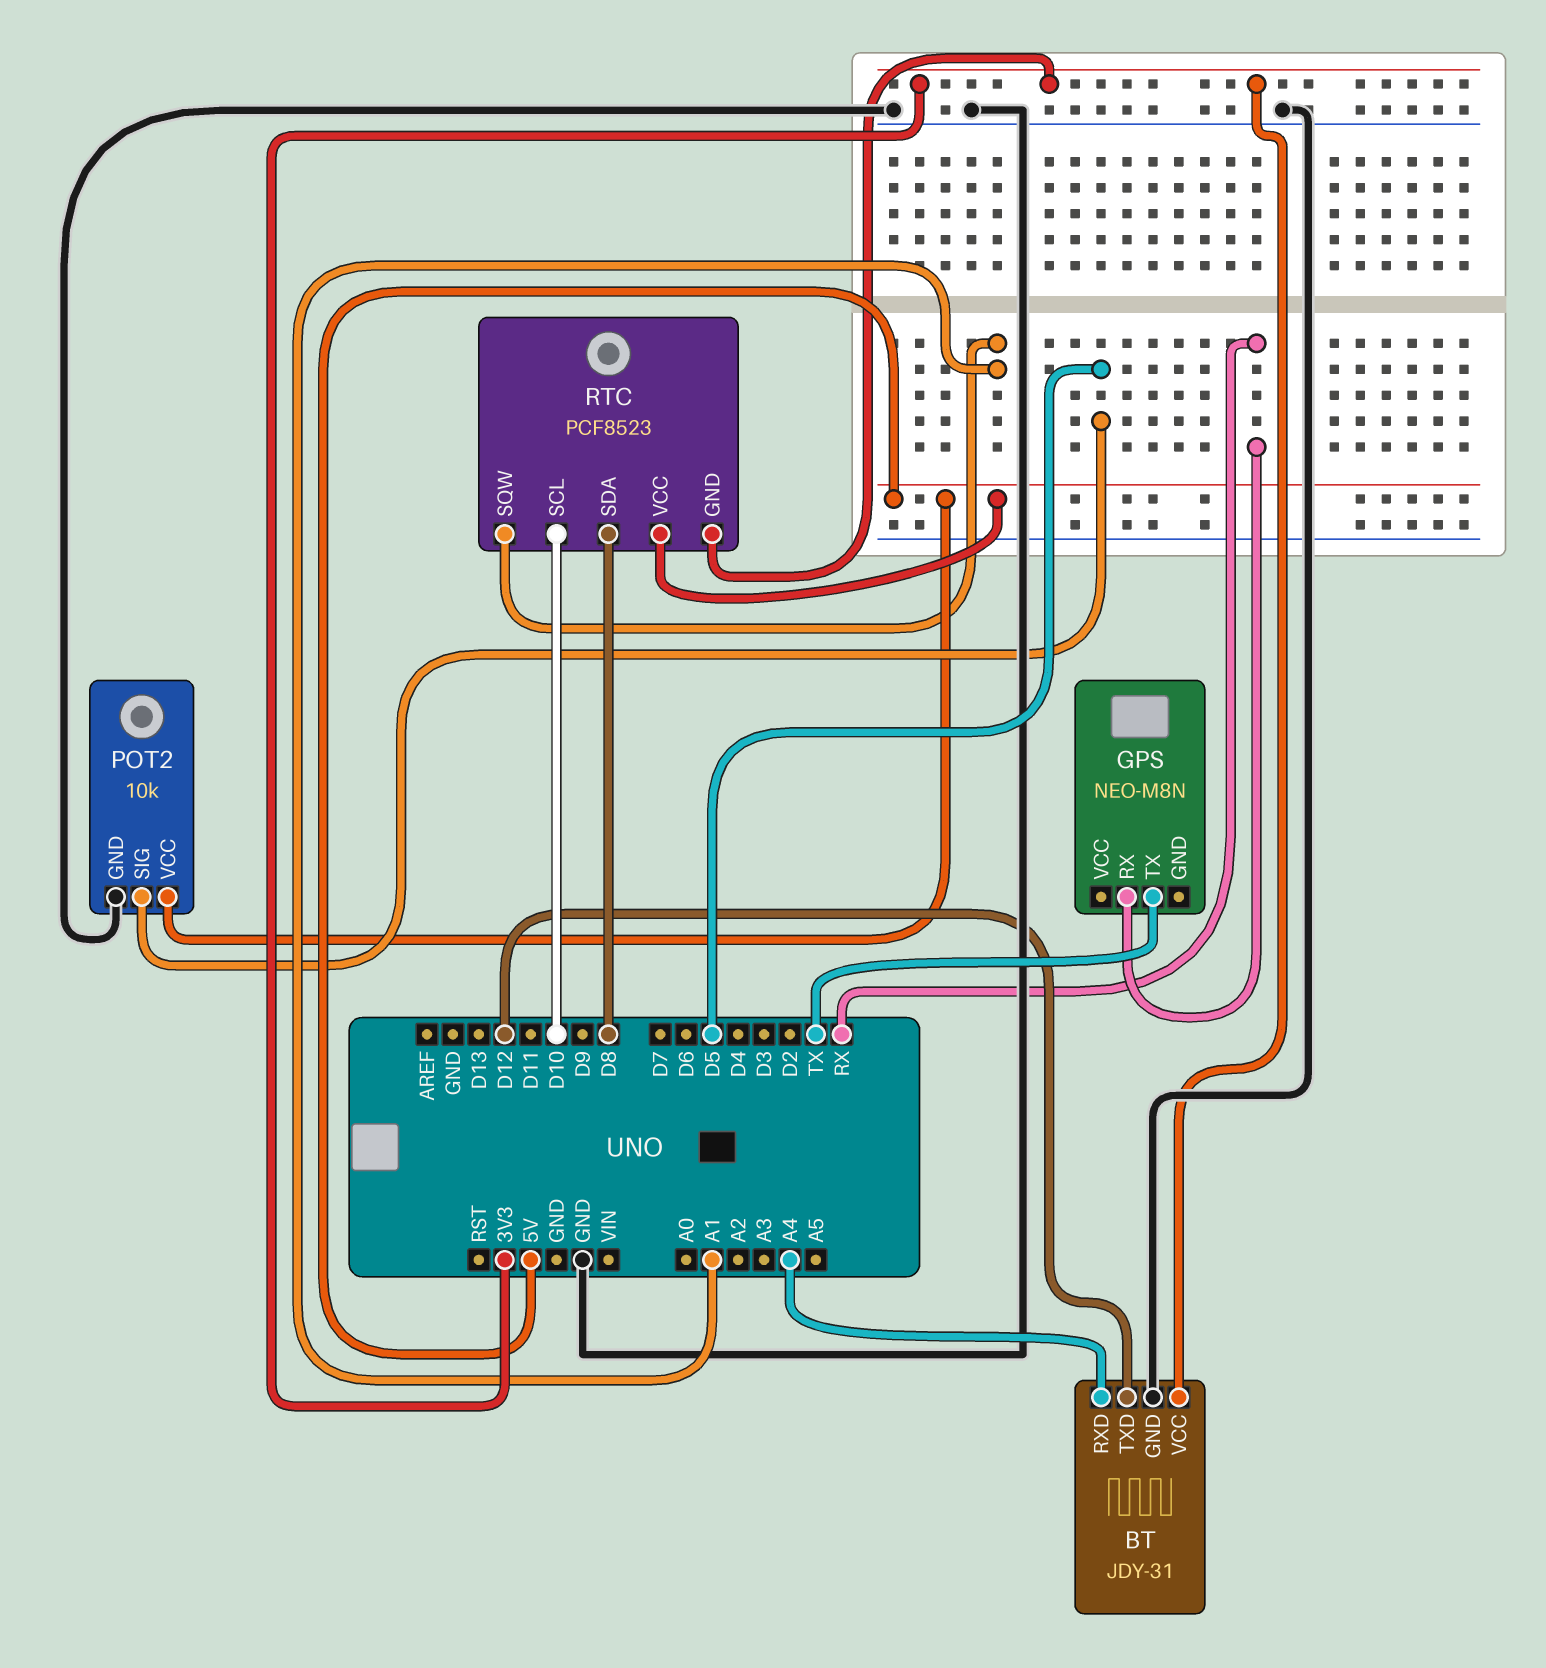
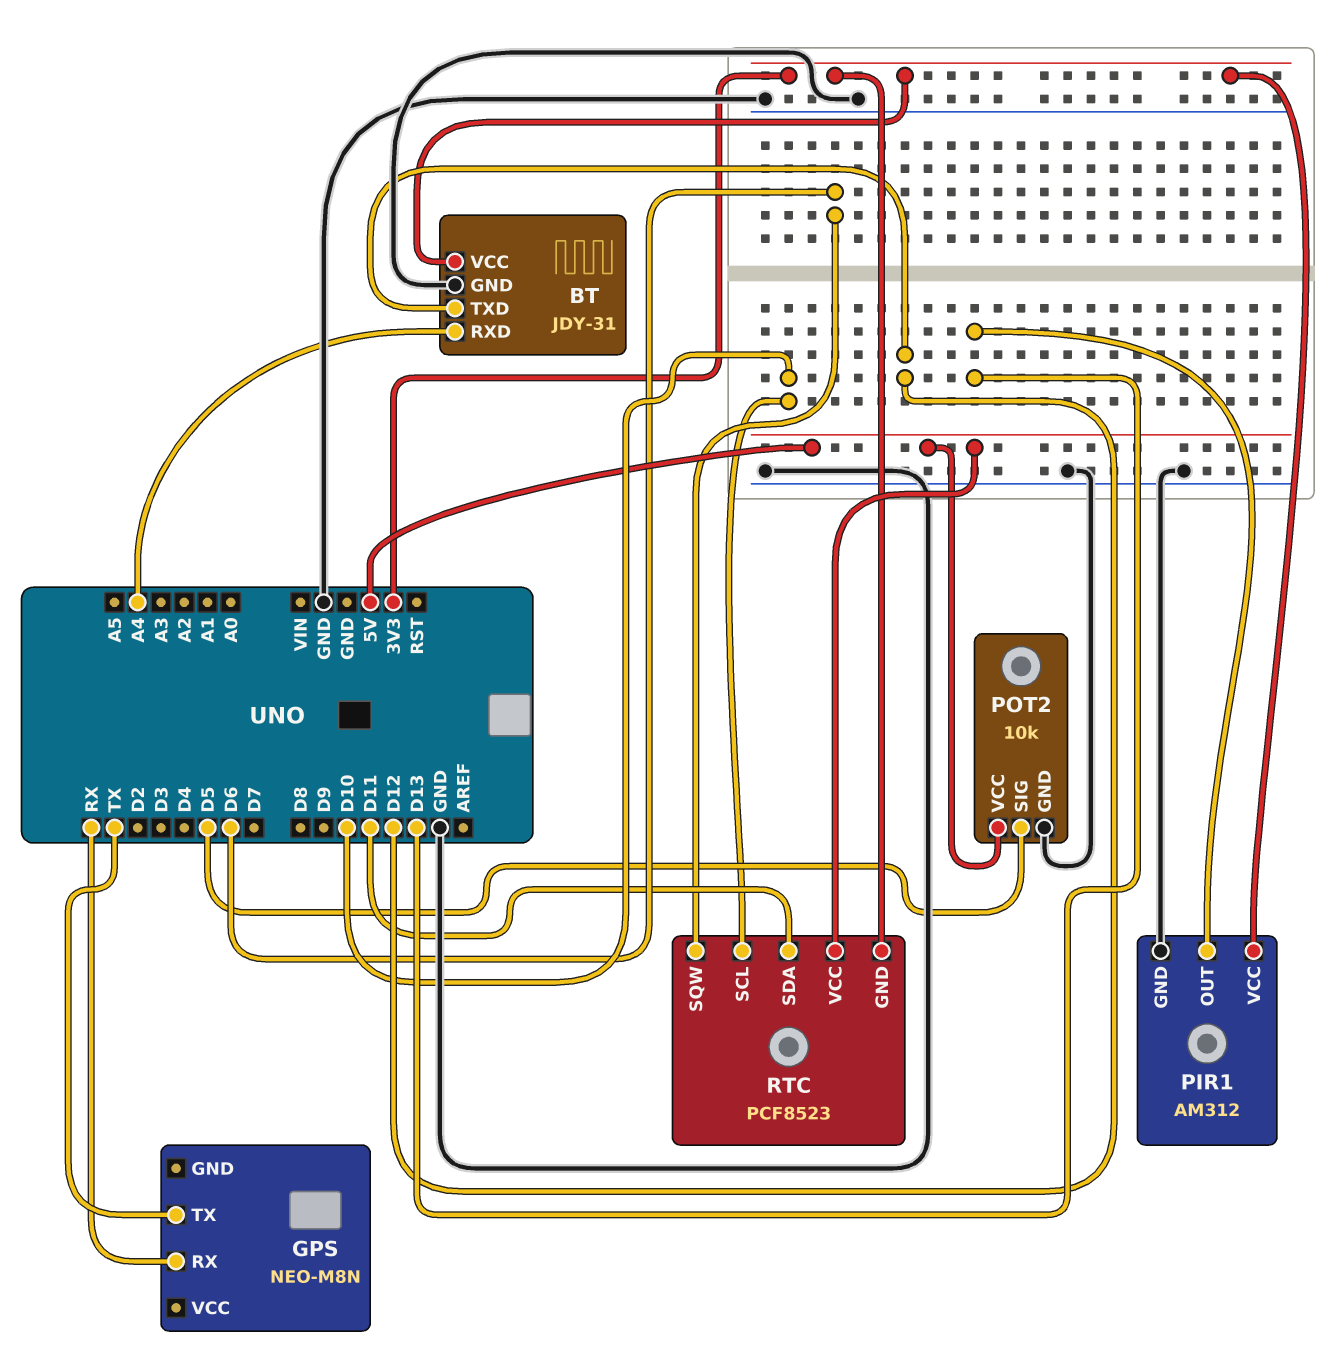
PIR1: none -> AM312
PIR1 pin GND: none -> GND
PIR1 pin OUT: none -> D13
PIR1 pin VCC: none -> 3V3
RTC pin SDA: D8 -> D11
RTC pin SQW: A1 -> D6

